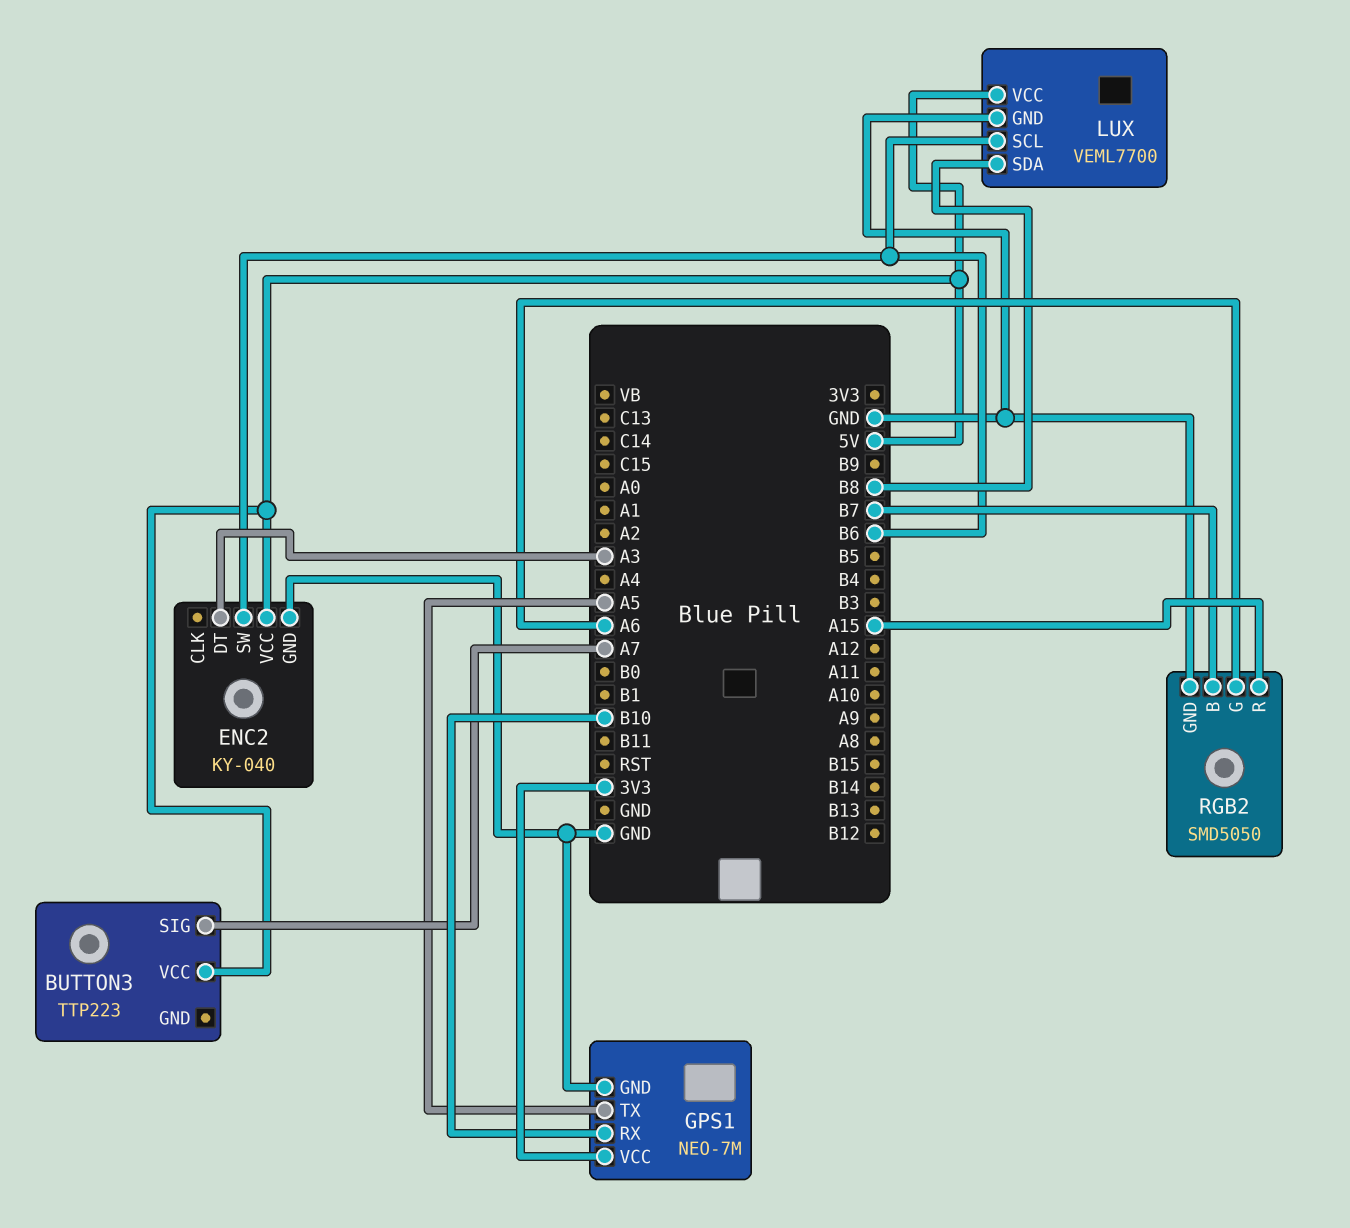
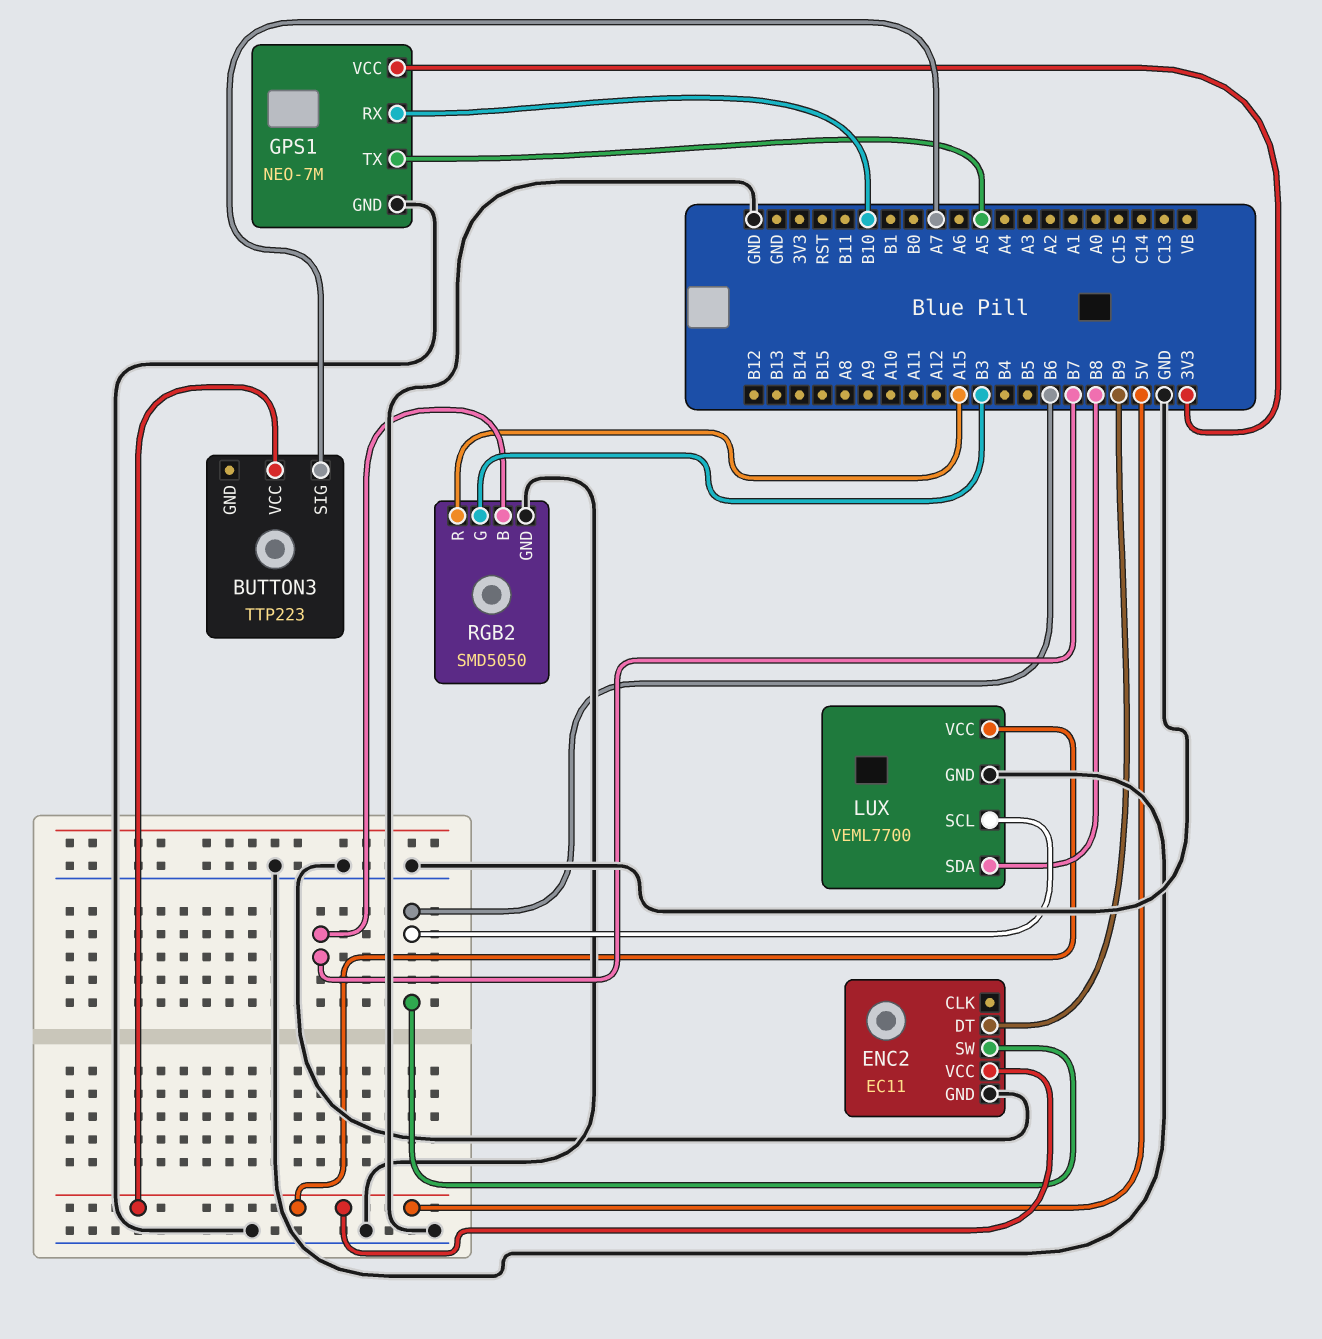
ENC2: KY-040 -> EC11
ENC2 pin DT: A3 -> B9
RGB2 pin G: A6 -> B3

